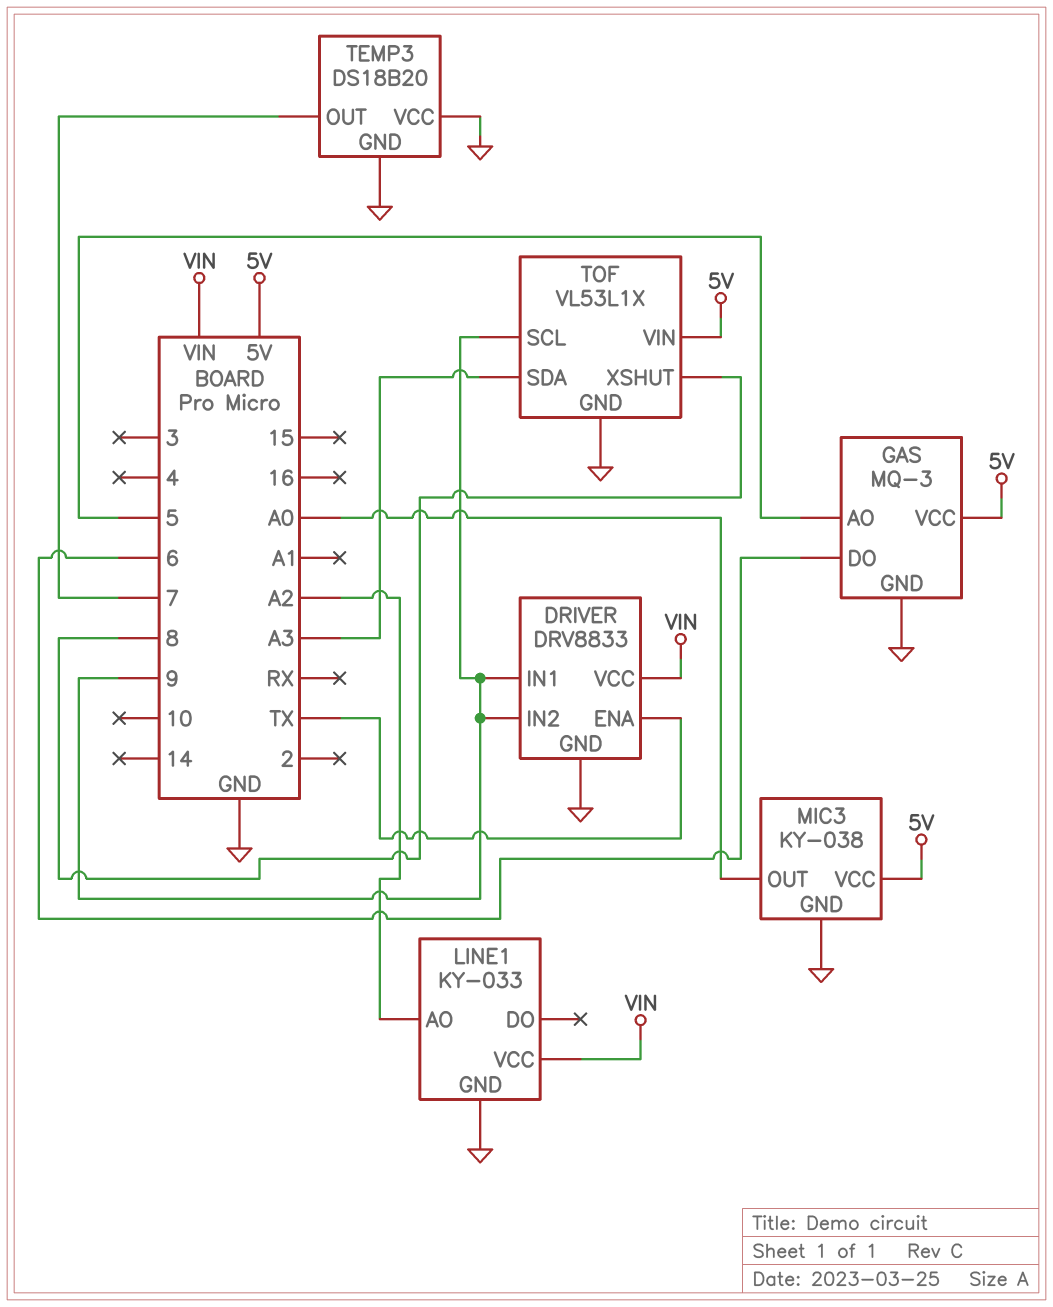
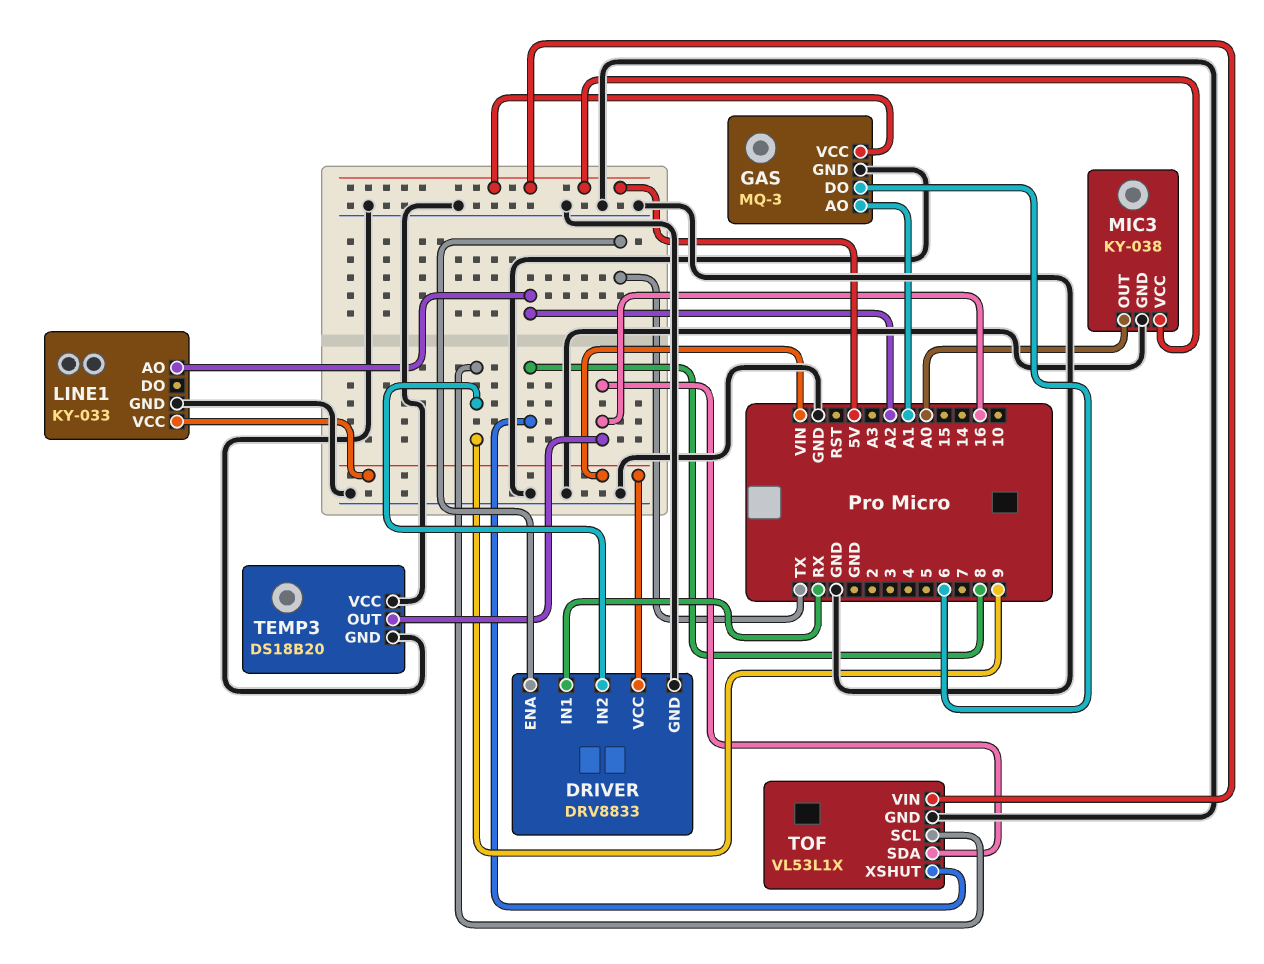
DRIVER pin IN1: 9 -> RX
GAS pin AO: 5 -> A1
TEMP3 pin OUT: 7 -> 16
TOF pin SDA: A3 -> 16

